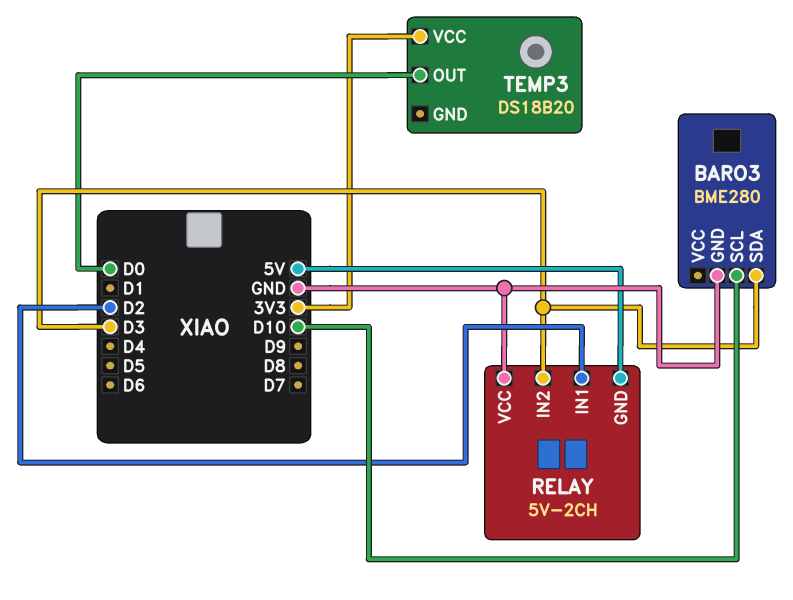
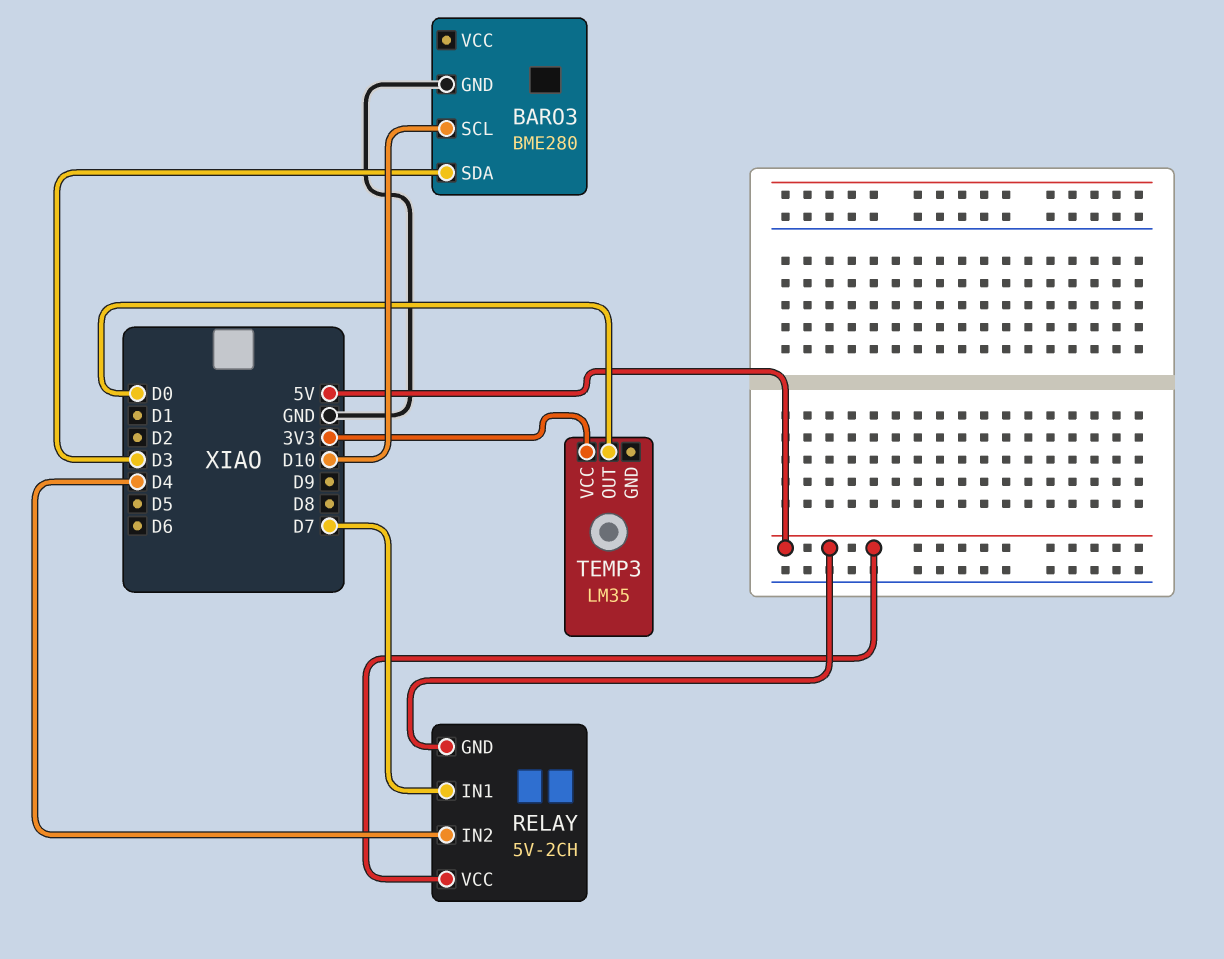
RELAY pin IN1: D2 -> D7
RELAY pin IN2: D3 -> D4
RELAY pin VCC: GND -> 5V
TEMP3: DS18B20 -> LM35

